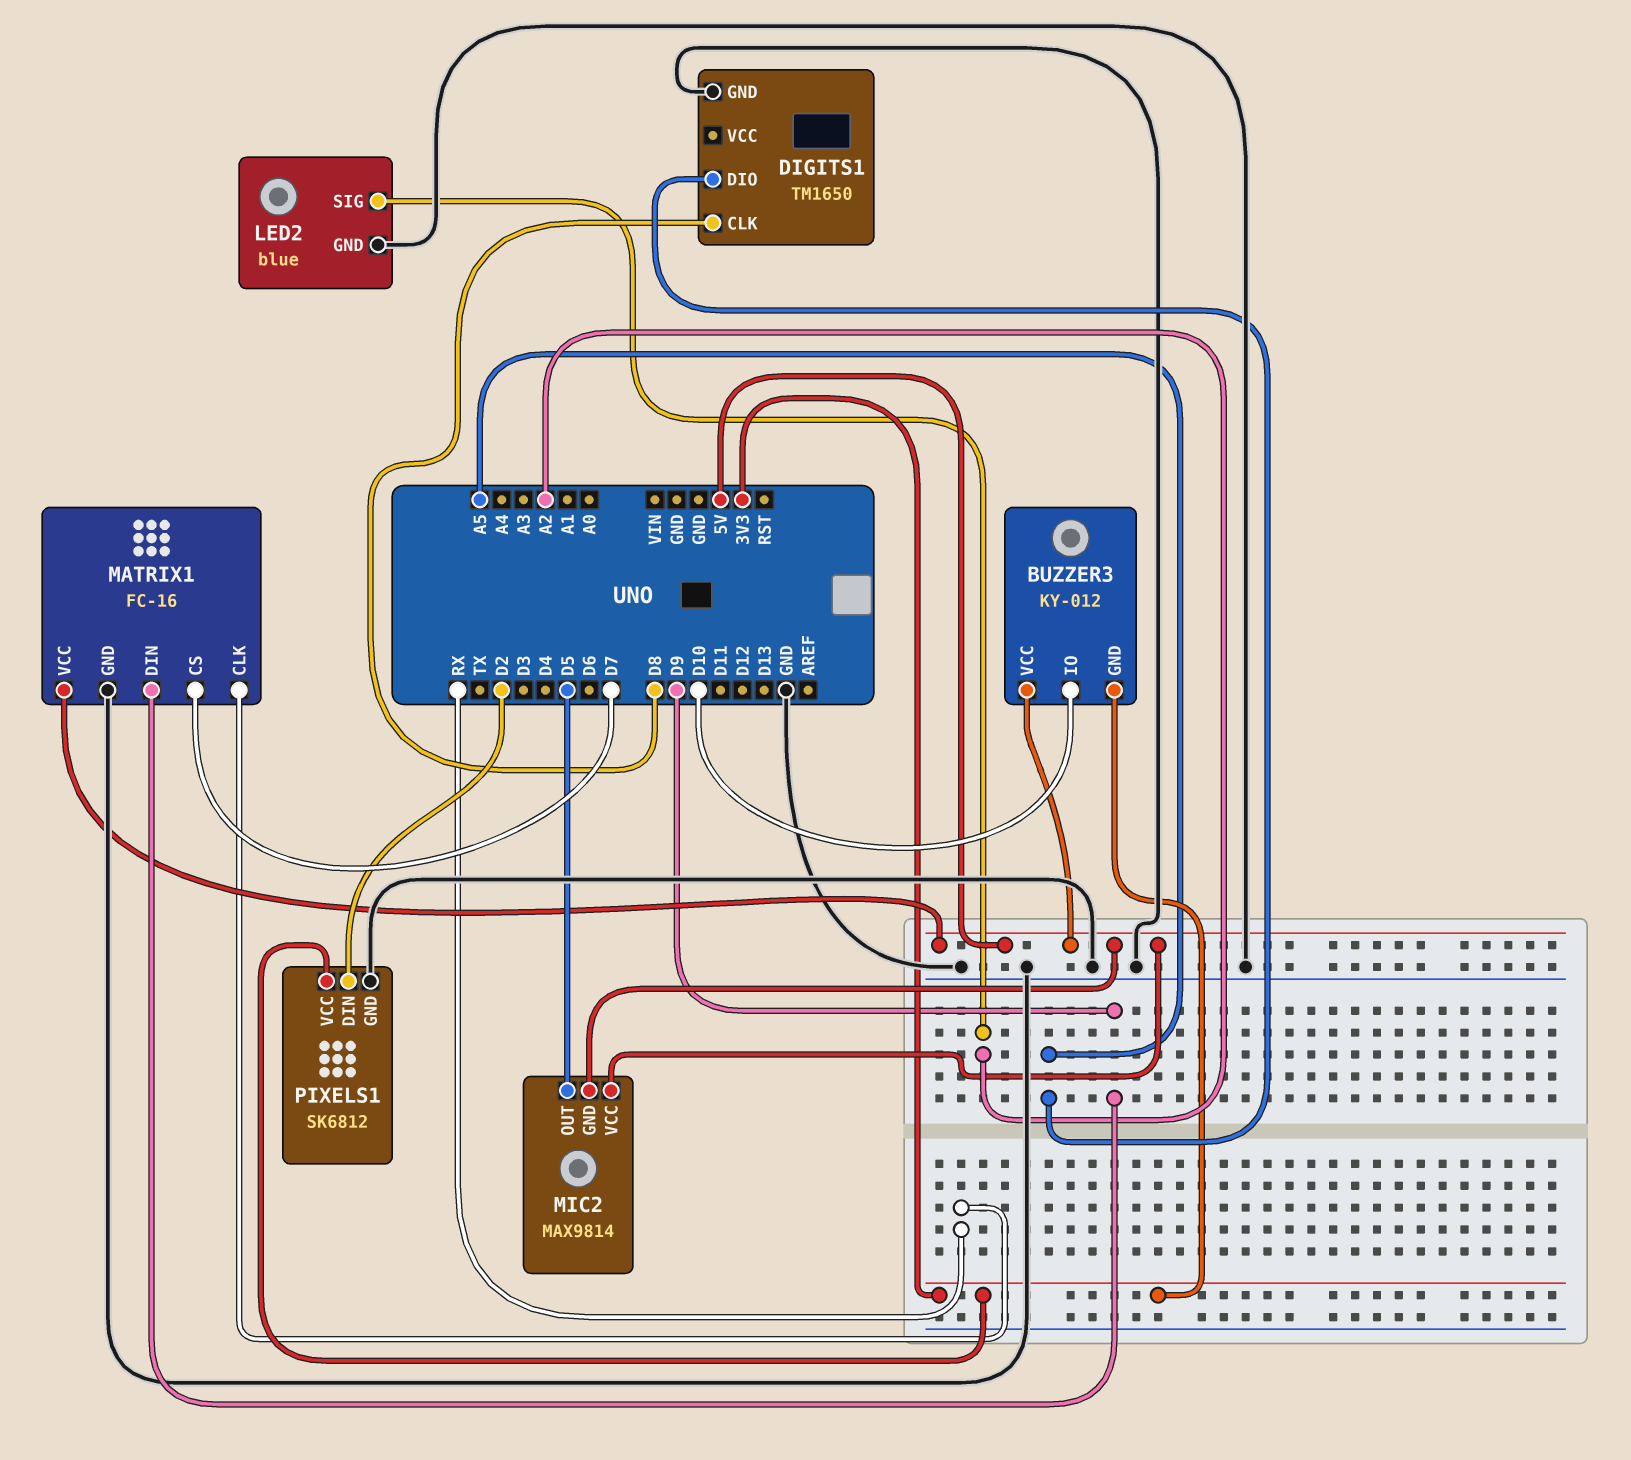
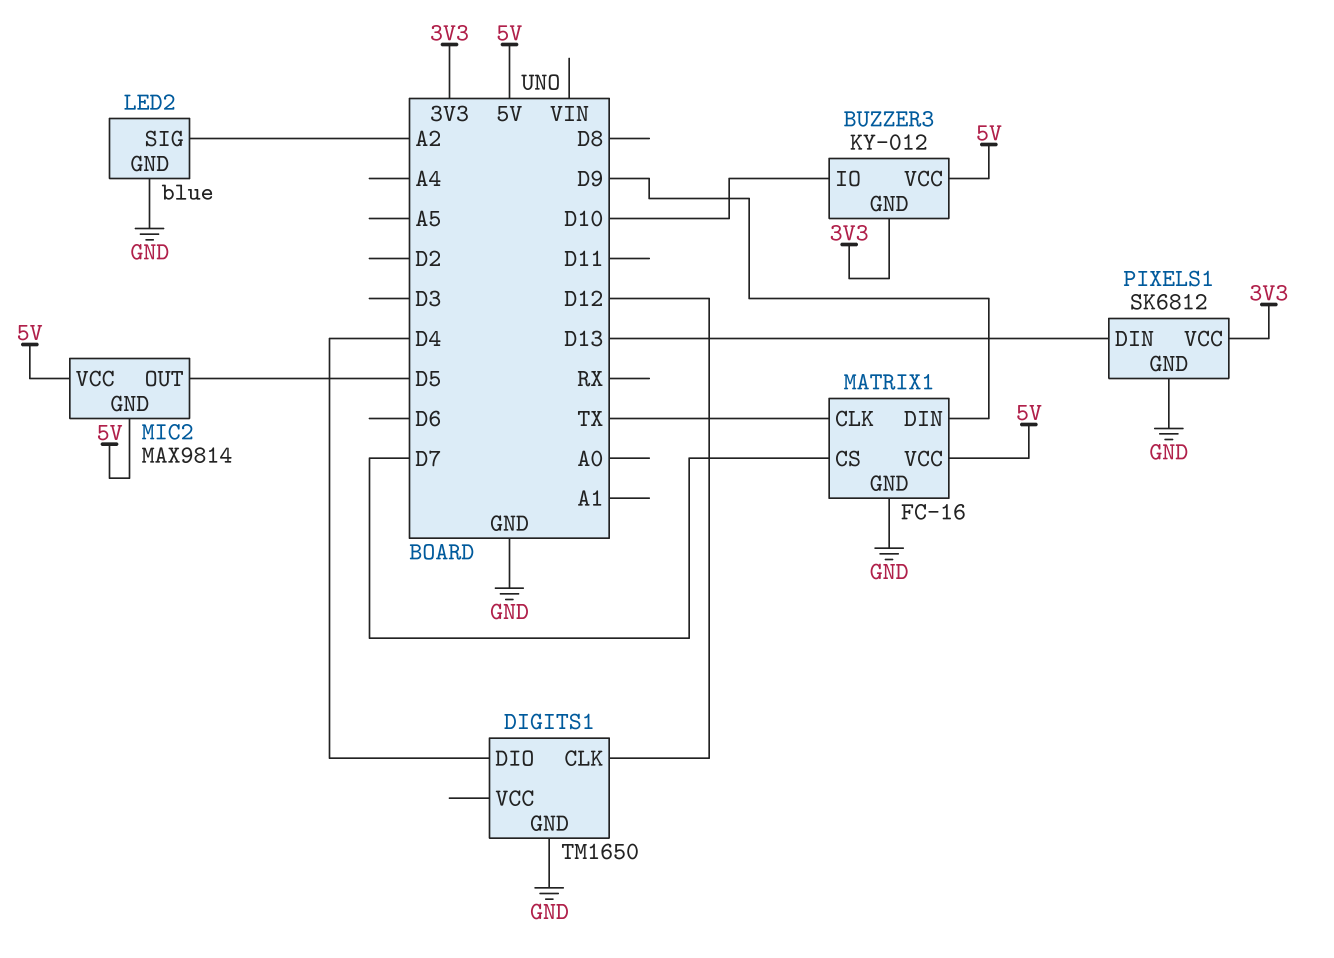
DIGITS1 pin CLK: D8 -> D12
DIGITS1 pin DIO: A5 -> D4
MATRIX1 pin CLK: RX -> TX
PIXELS1 pin DIN: D2 -> D13

